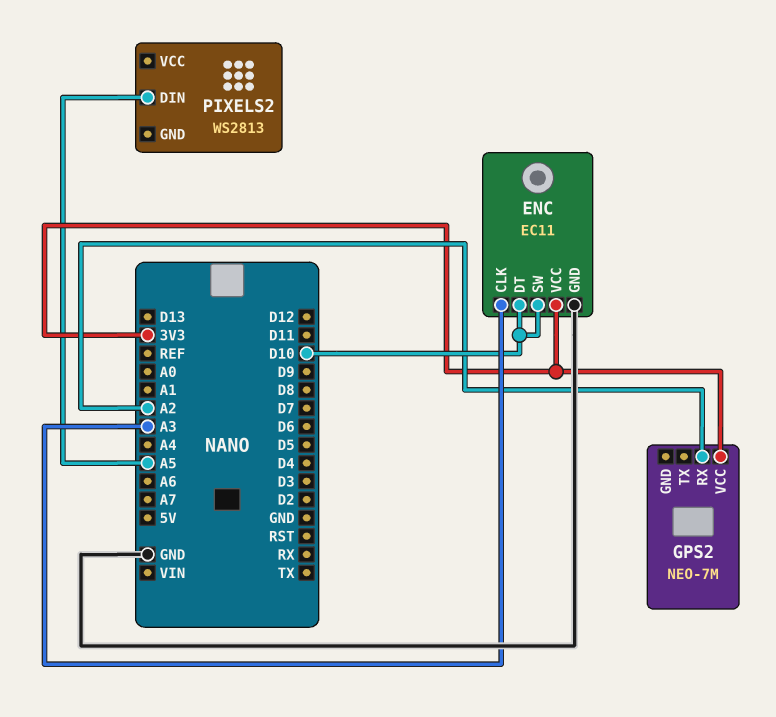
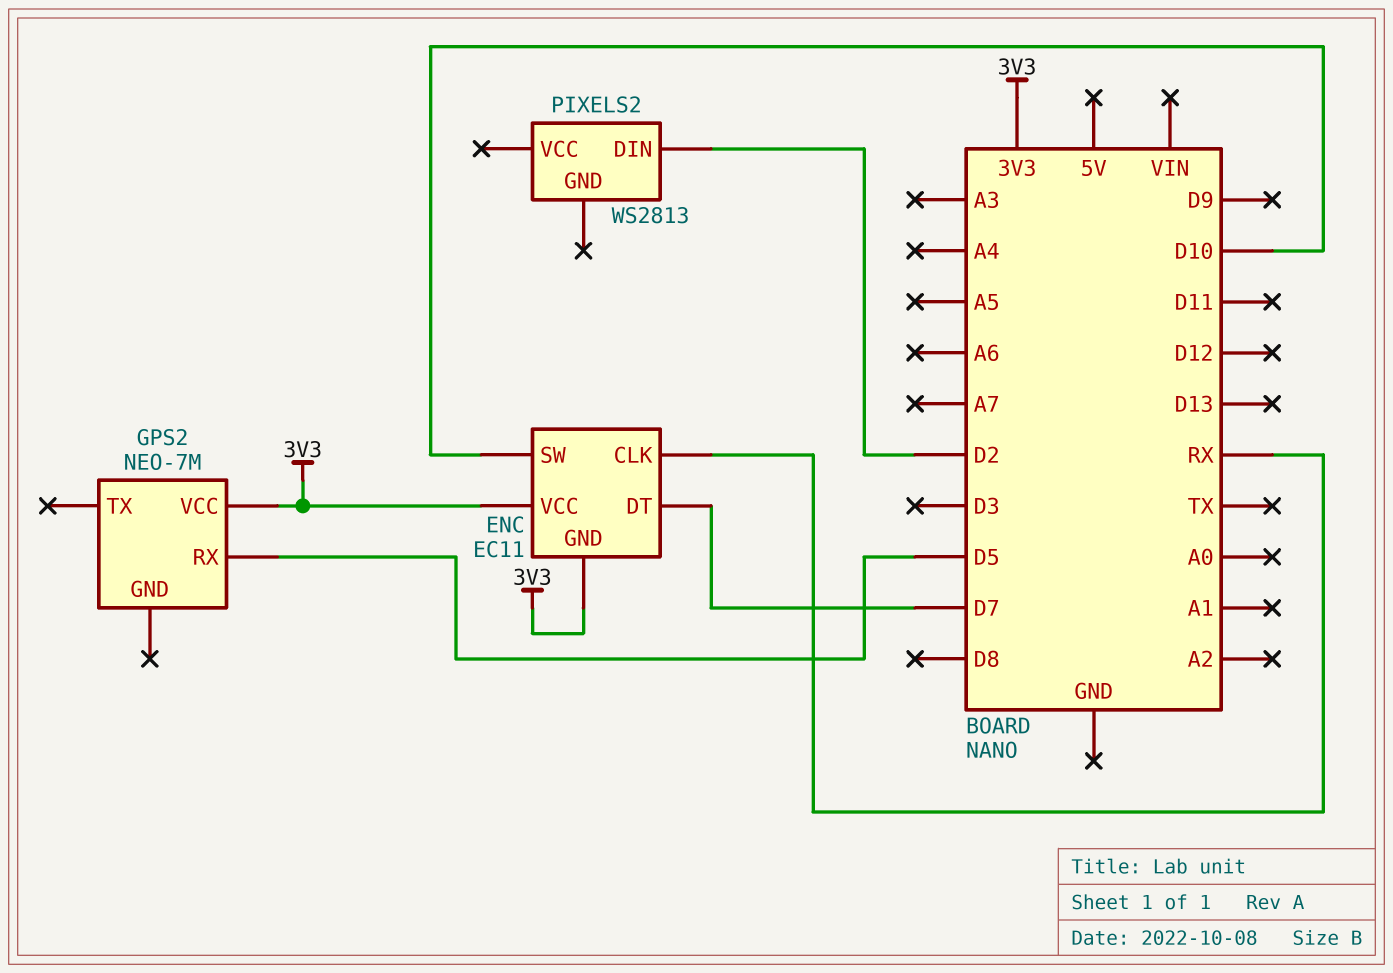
ENC pin CLK: A3 -> RX
ENC pin DT: D10 -> D7
ENC pin GND: GND -> 3V3
GPS2 pin RX: A2 -> D5
PIXELS2 pin DIN: A5 -> D2

